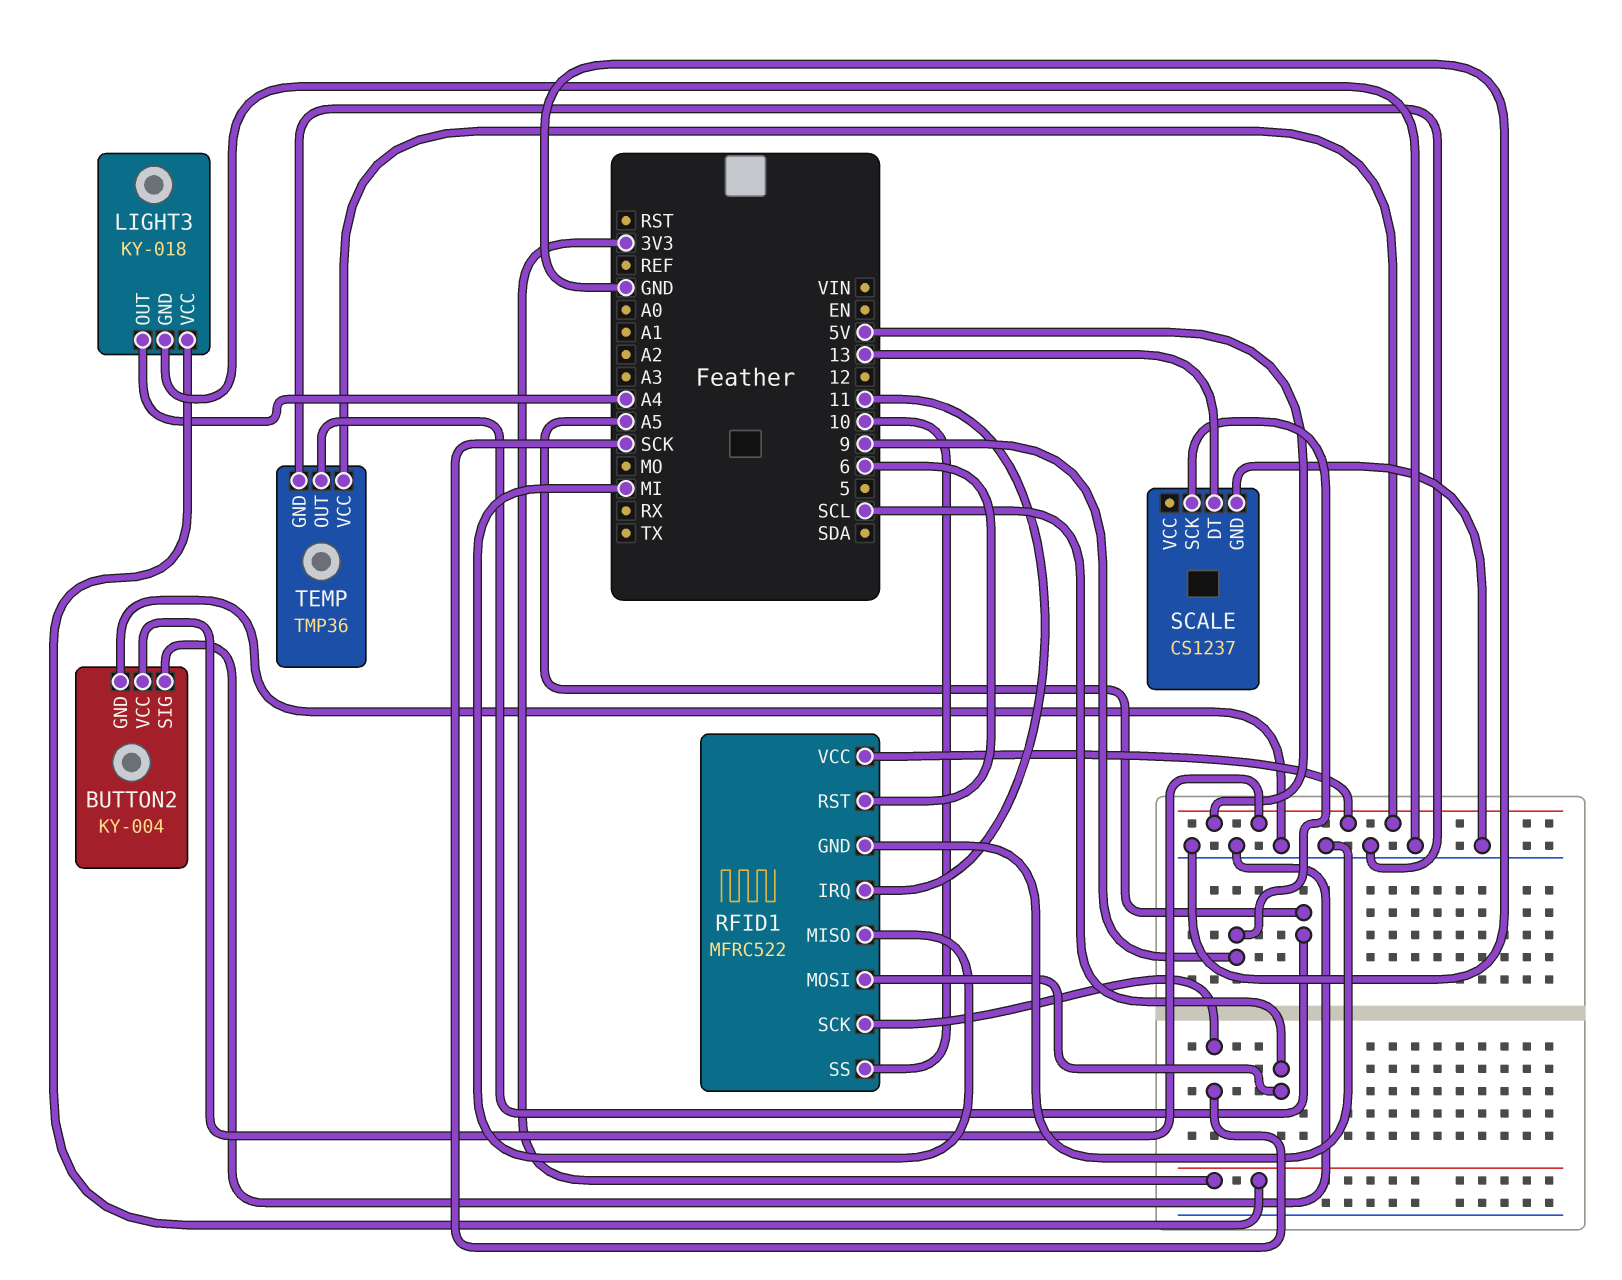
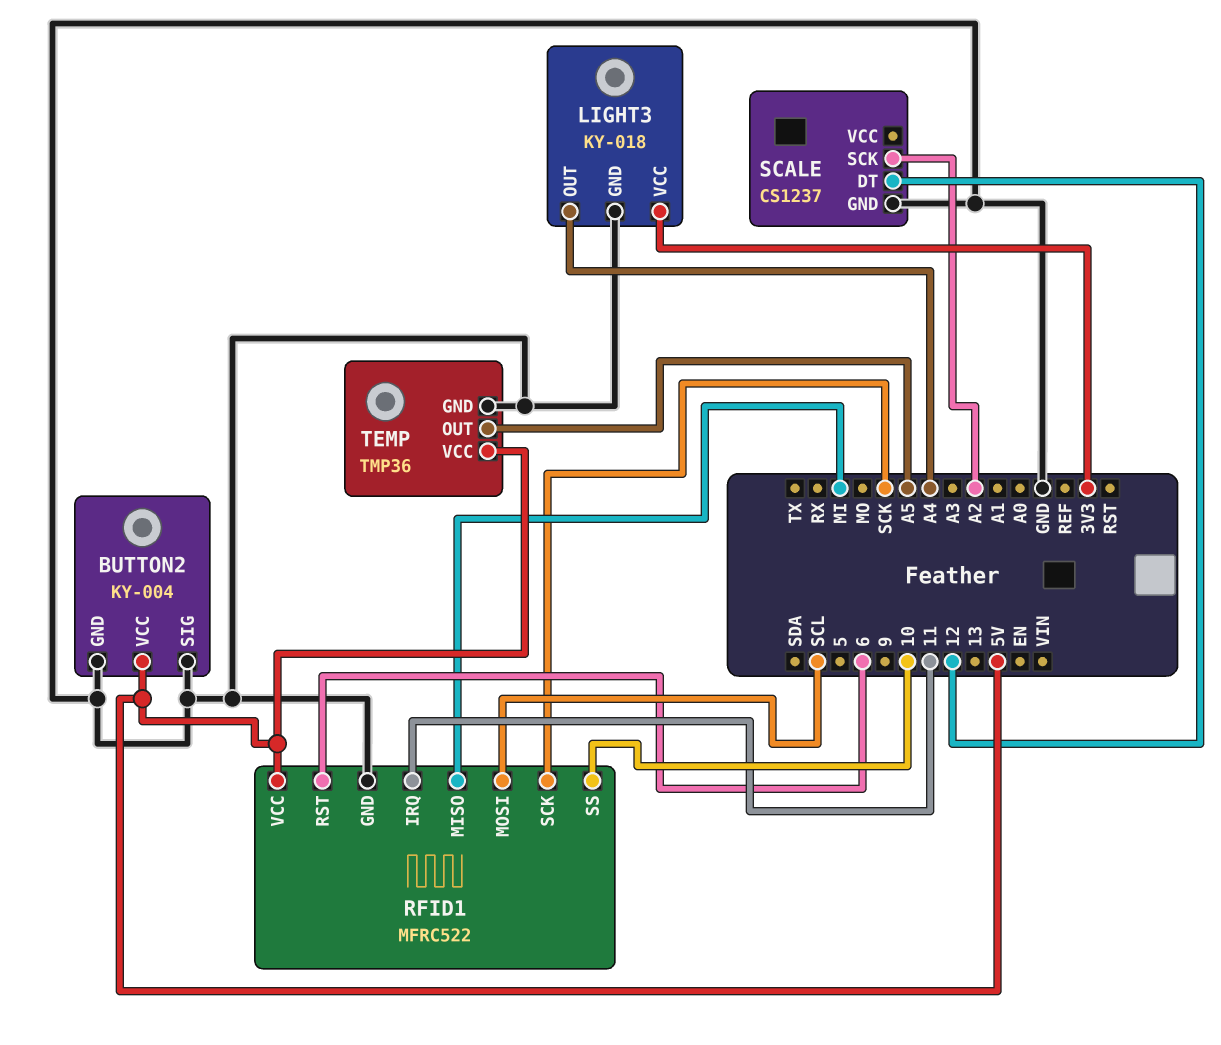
SCALE pin DT: 13 -> 12
SCALE pin SCK: 9 -> A2

